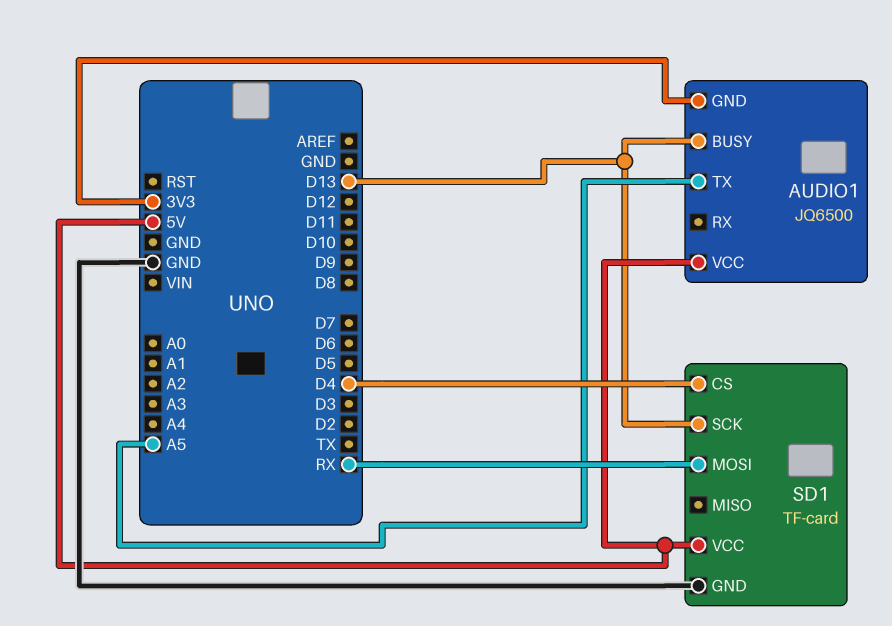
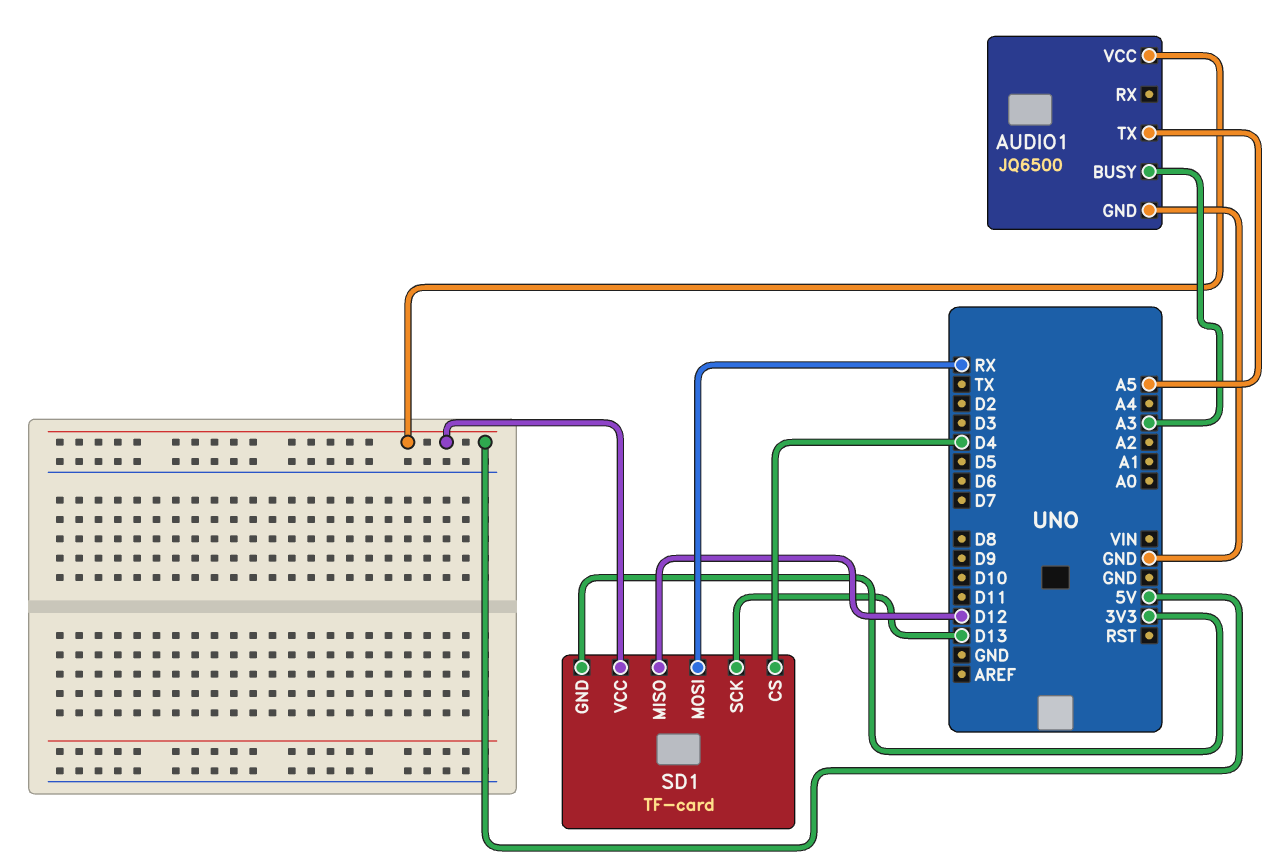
AUDIO1 pin BUSY: D13 -> A3
AUDIO1 pin GND: 3V3 -> GND
SD1 pin GND: GND -> 3V3
SD1 pin MISO: none -> D12

